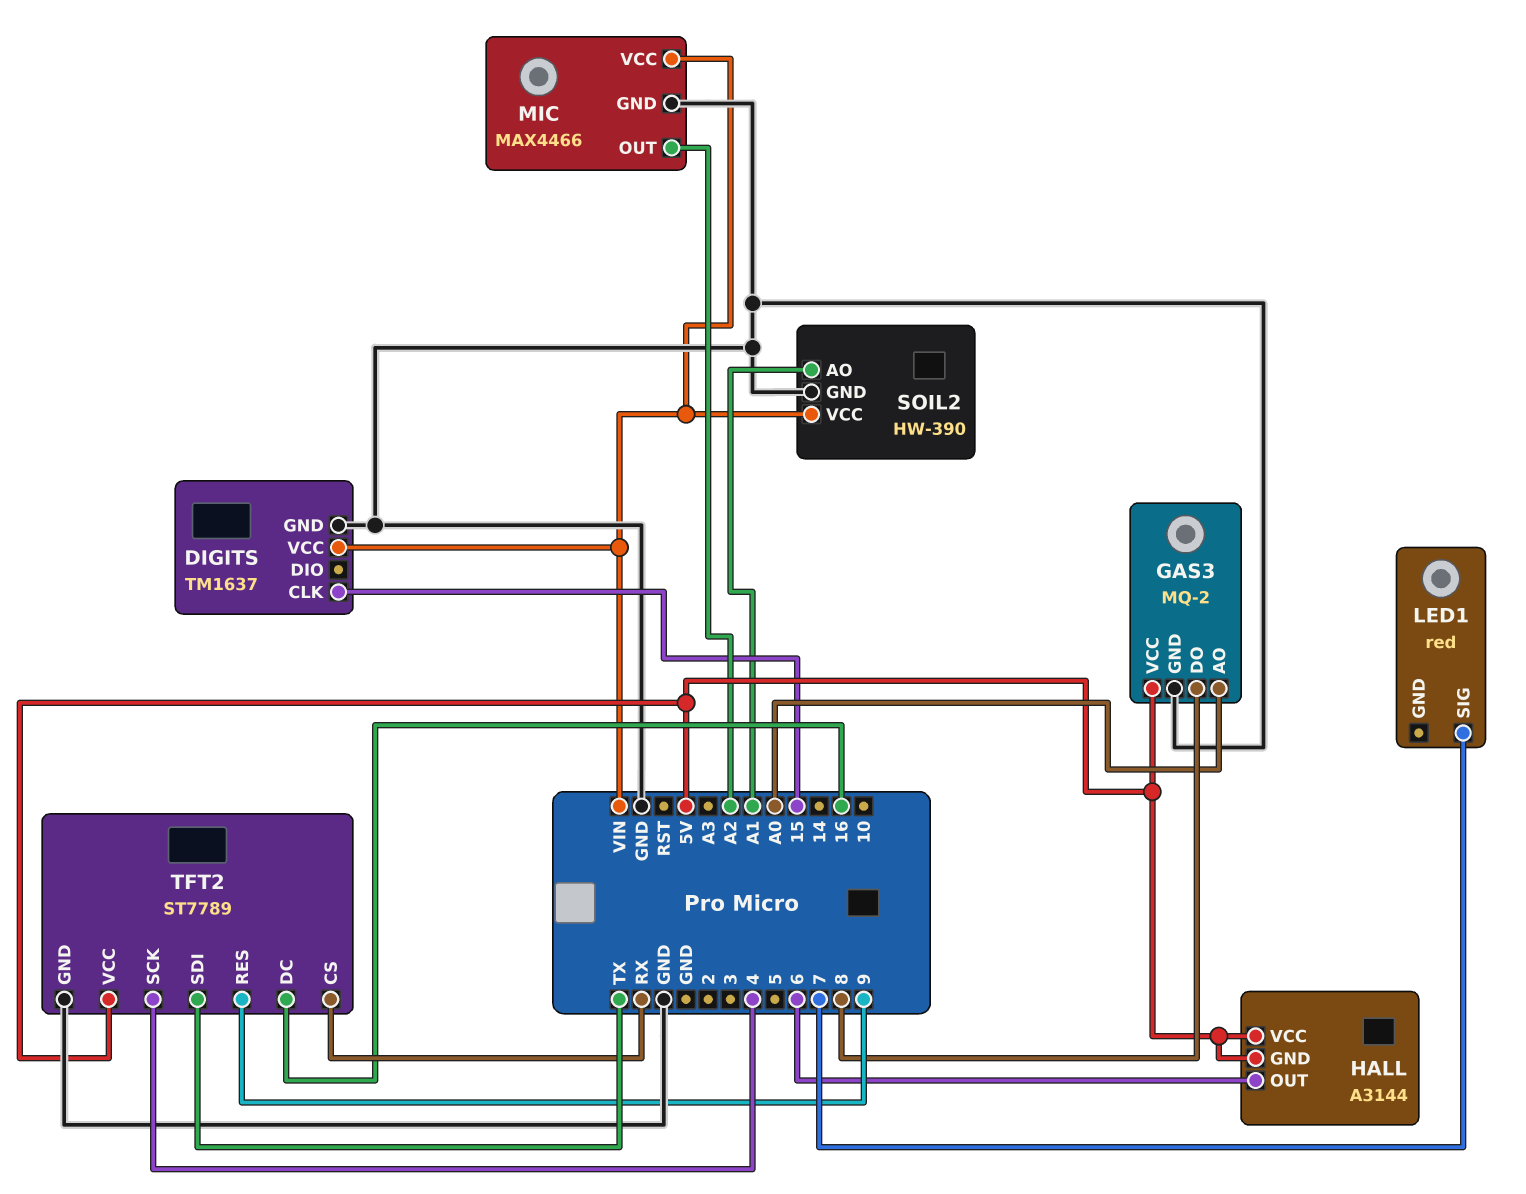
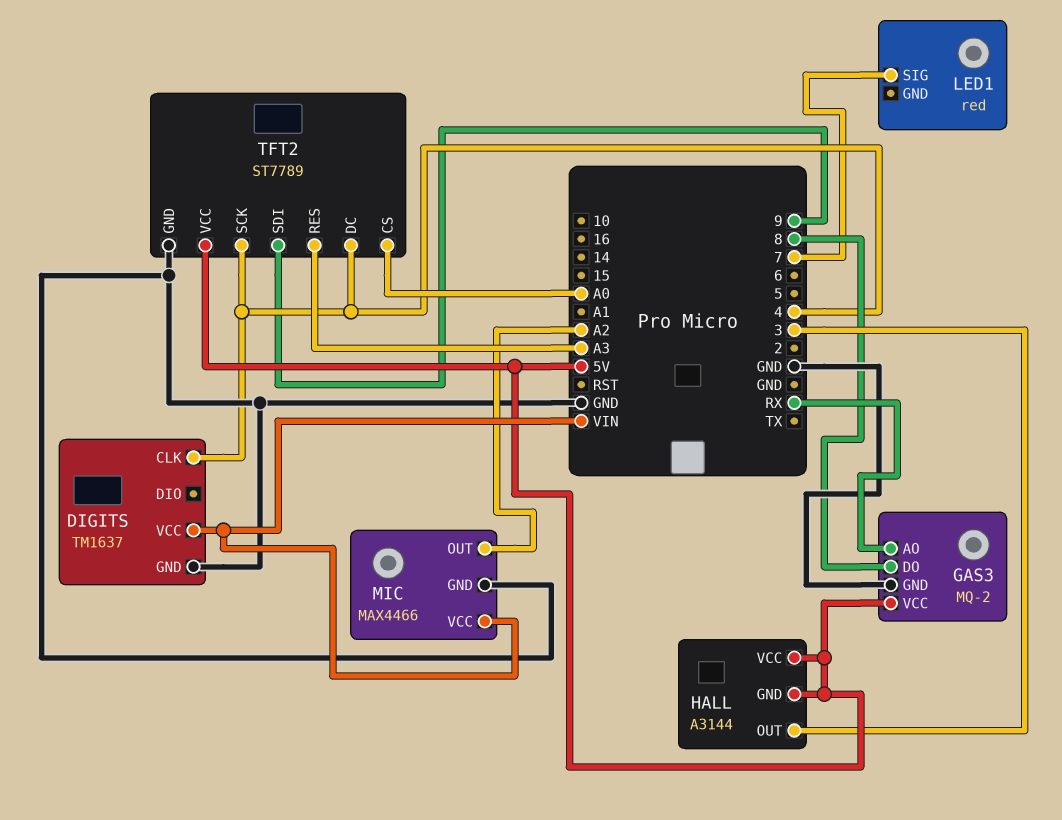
DIGITS pin CLK: 15 -> 4
GAS3 pin AO: A0 -> RX
HALL pin OUT: 6 -> 3
SOIL2: HW-390 -> none
SOIL2 pin AO: A1 -> none
SOIL2 pin GND: GND -> none
SOIL2 pin VCC: VIN -> none
TFT2 pin CS: RX -> A0
TFT2 pin DC: 16 -> 4
TFT2 pin RES: 9 -> A3
TFT2 pin SDI: TX -> 9

